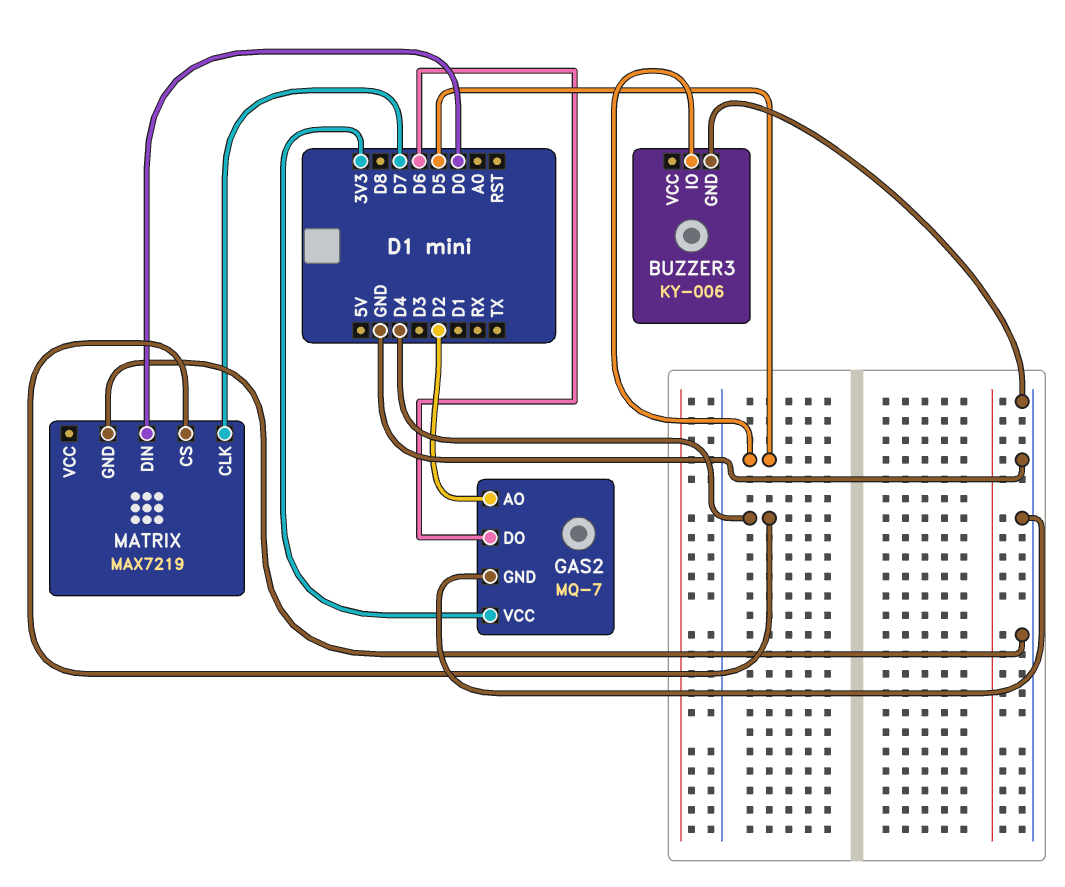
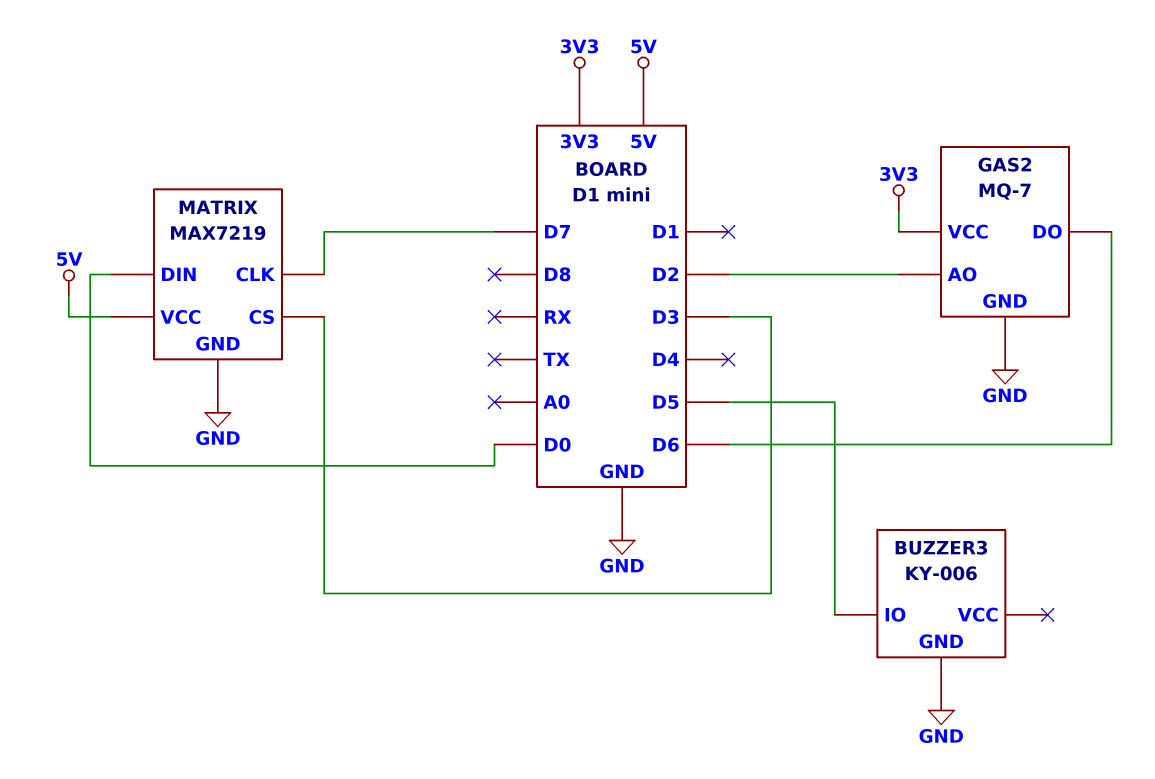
MATRIX pin CS: D4 -> D3
MATRIX pin VCC: none -> 5V

